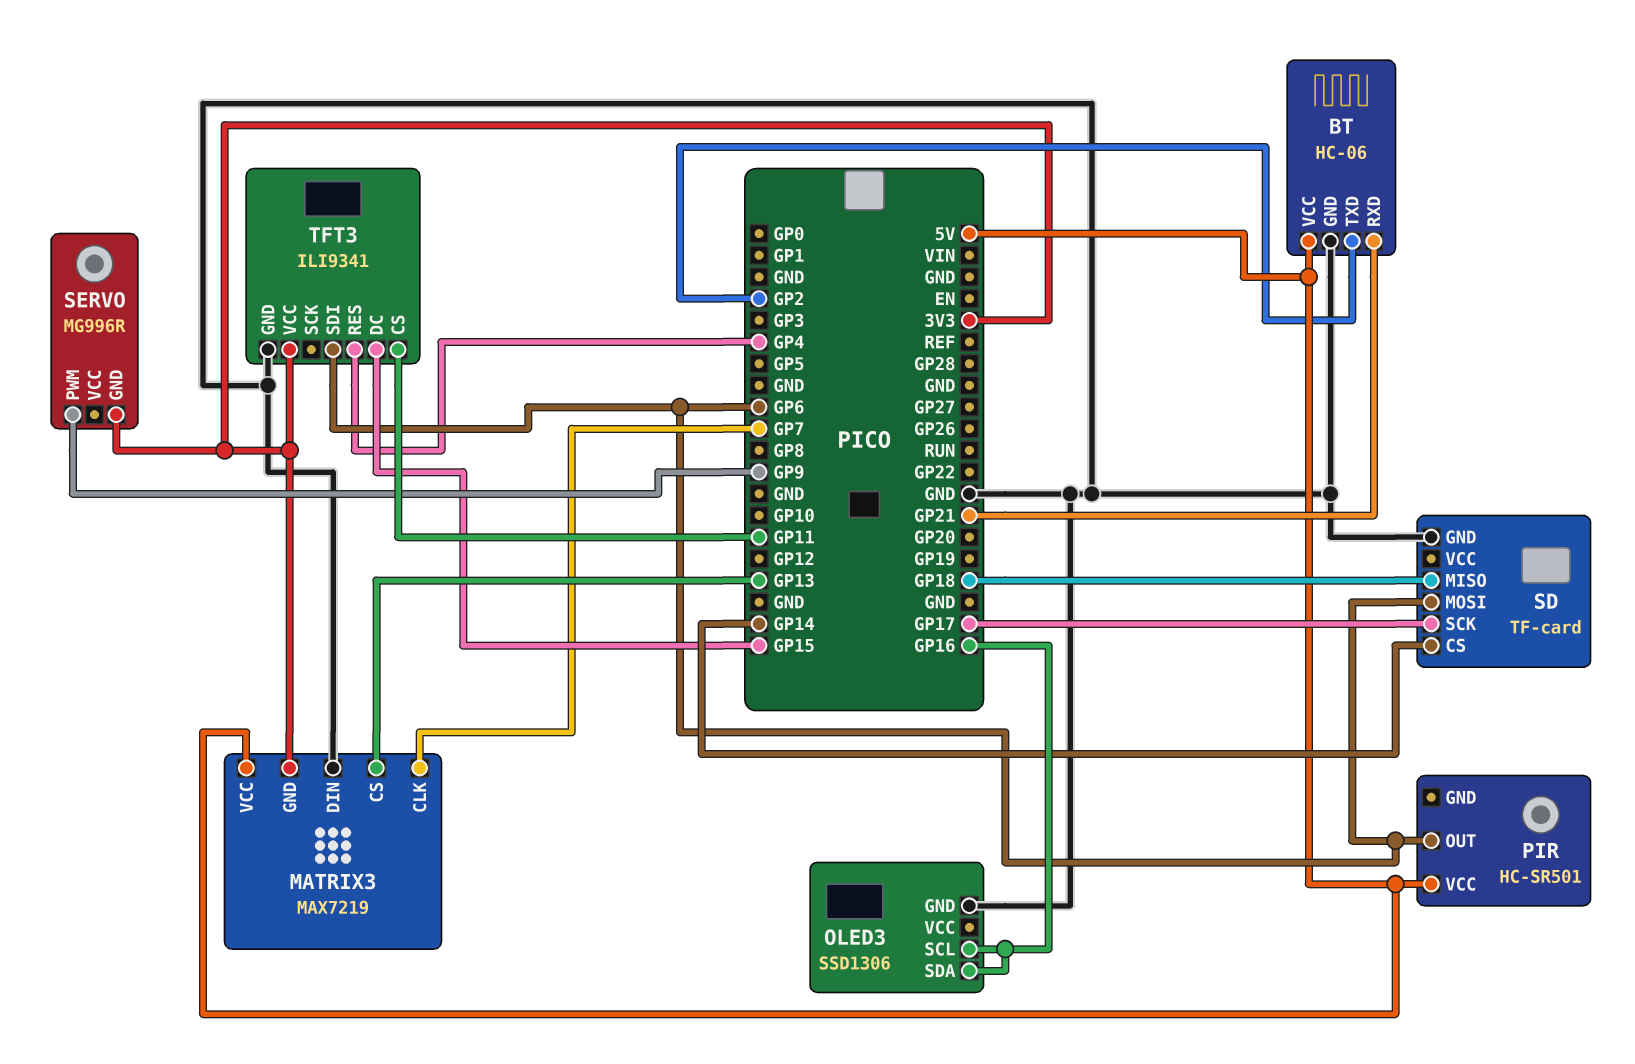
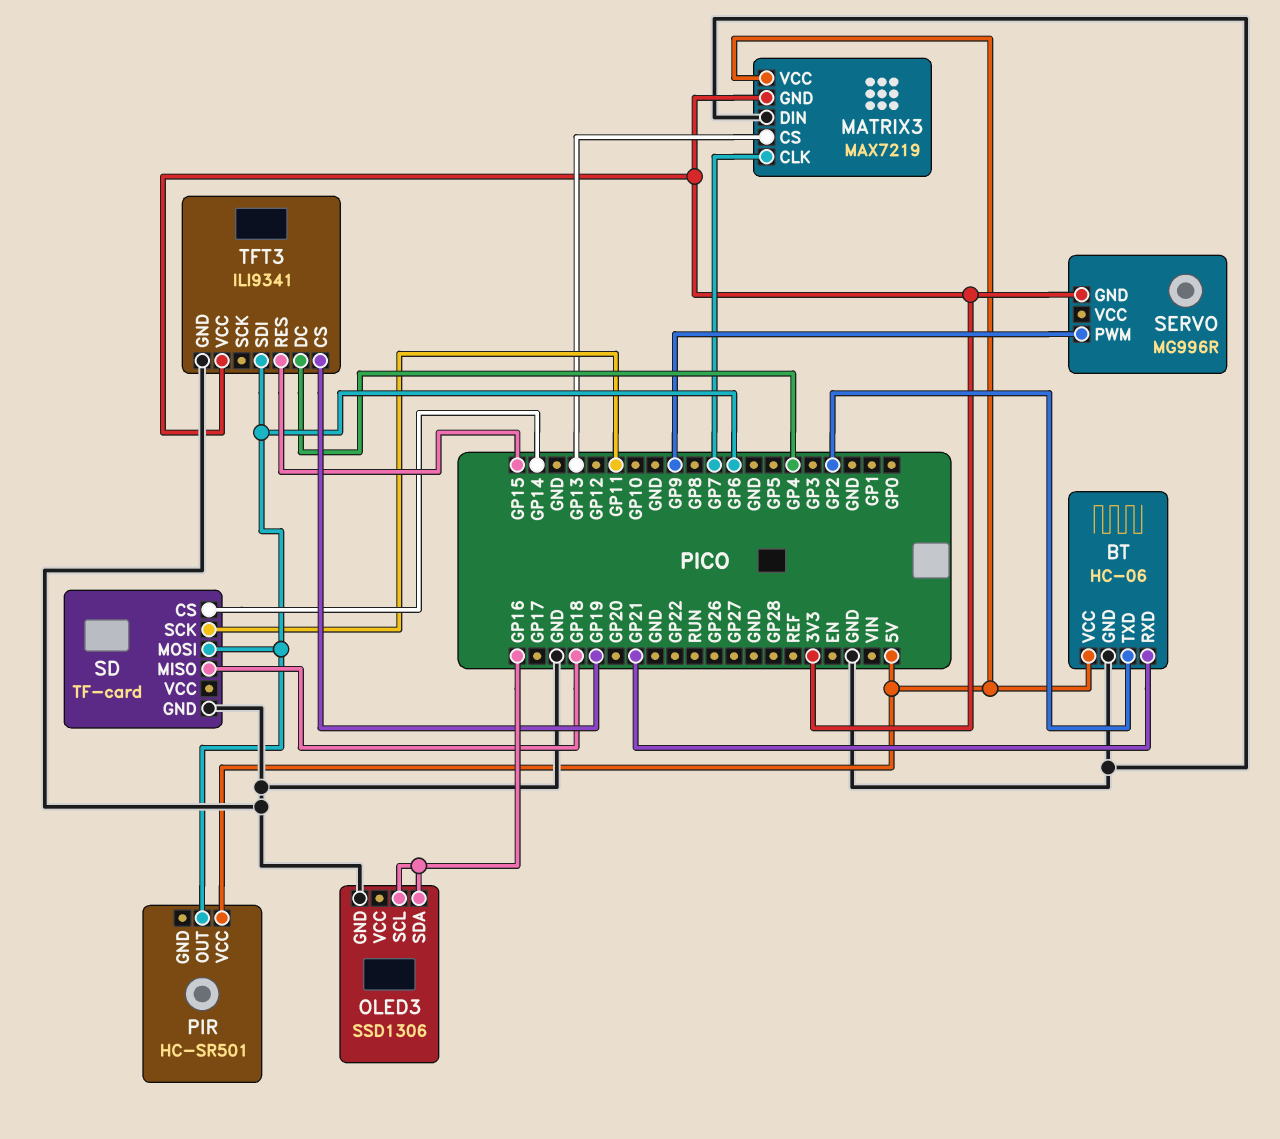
SD pin SCK: GP17 -> GP11
TFT3 pin CS: GP11 -> GP19
TFT3 pin DC: GP15 -> GP4
TFT3 pin RES: GP4 -> GP15

